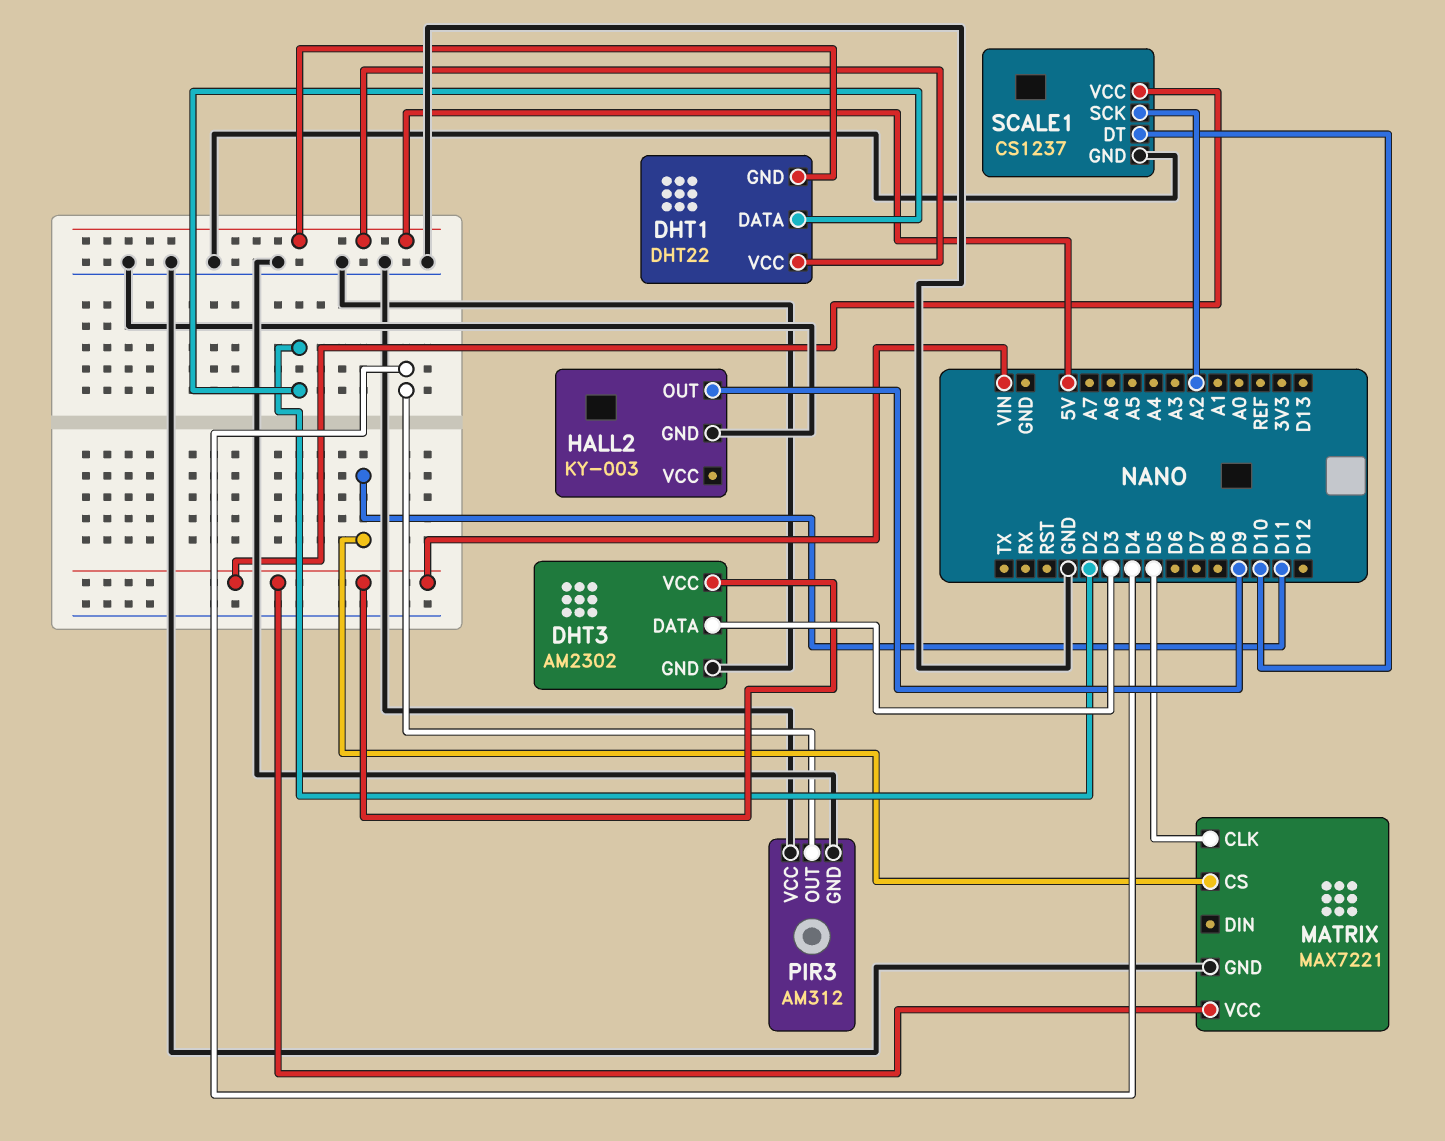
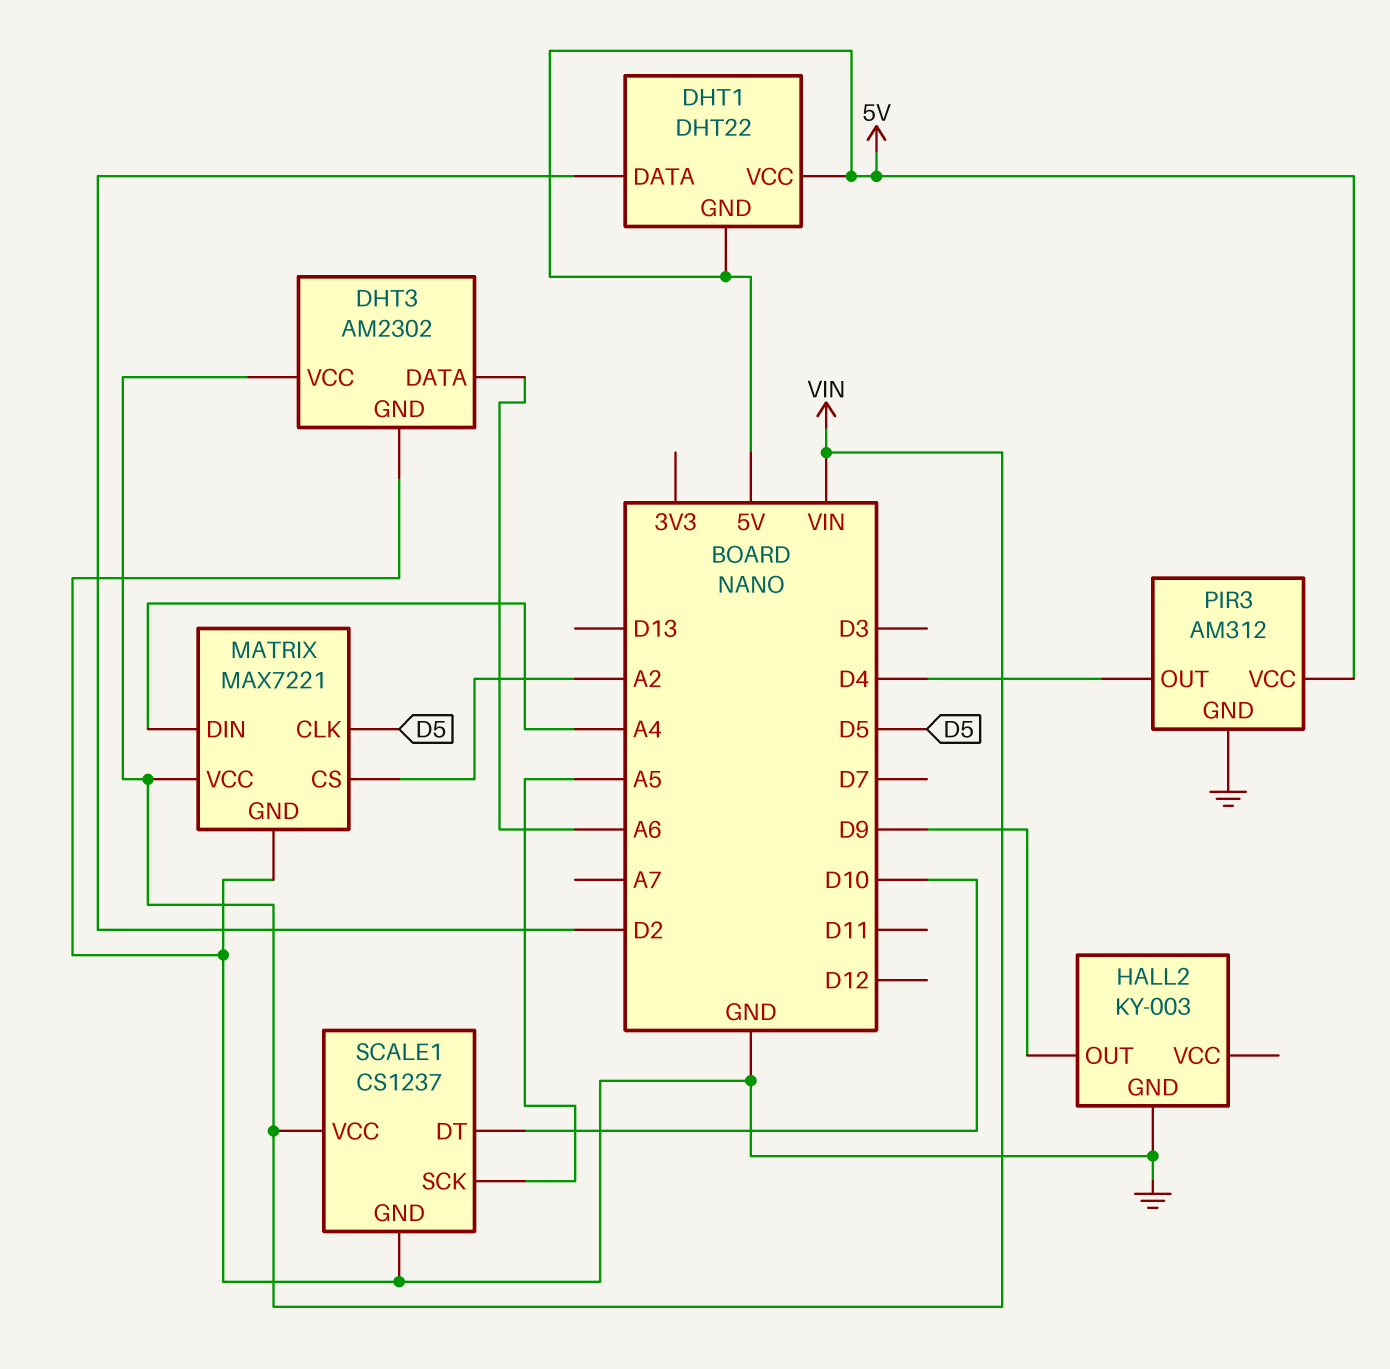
DHT3 pin DATA: D3 -> A6
MATRIX pin CS: D11 -> A2
MATRIX pin DIN: none -> A4
PIR3 pin VCC: GND -> 5V
SCALE1 pin SCK: A2 -> A5

